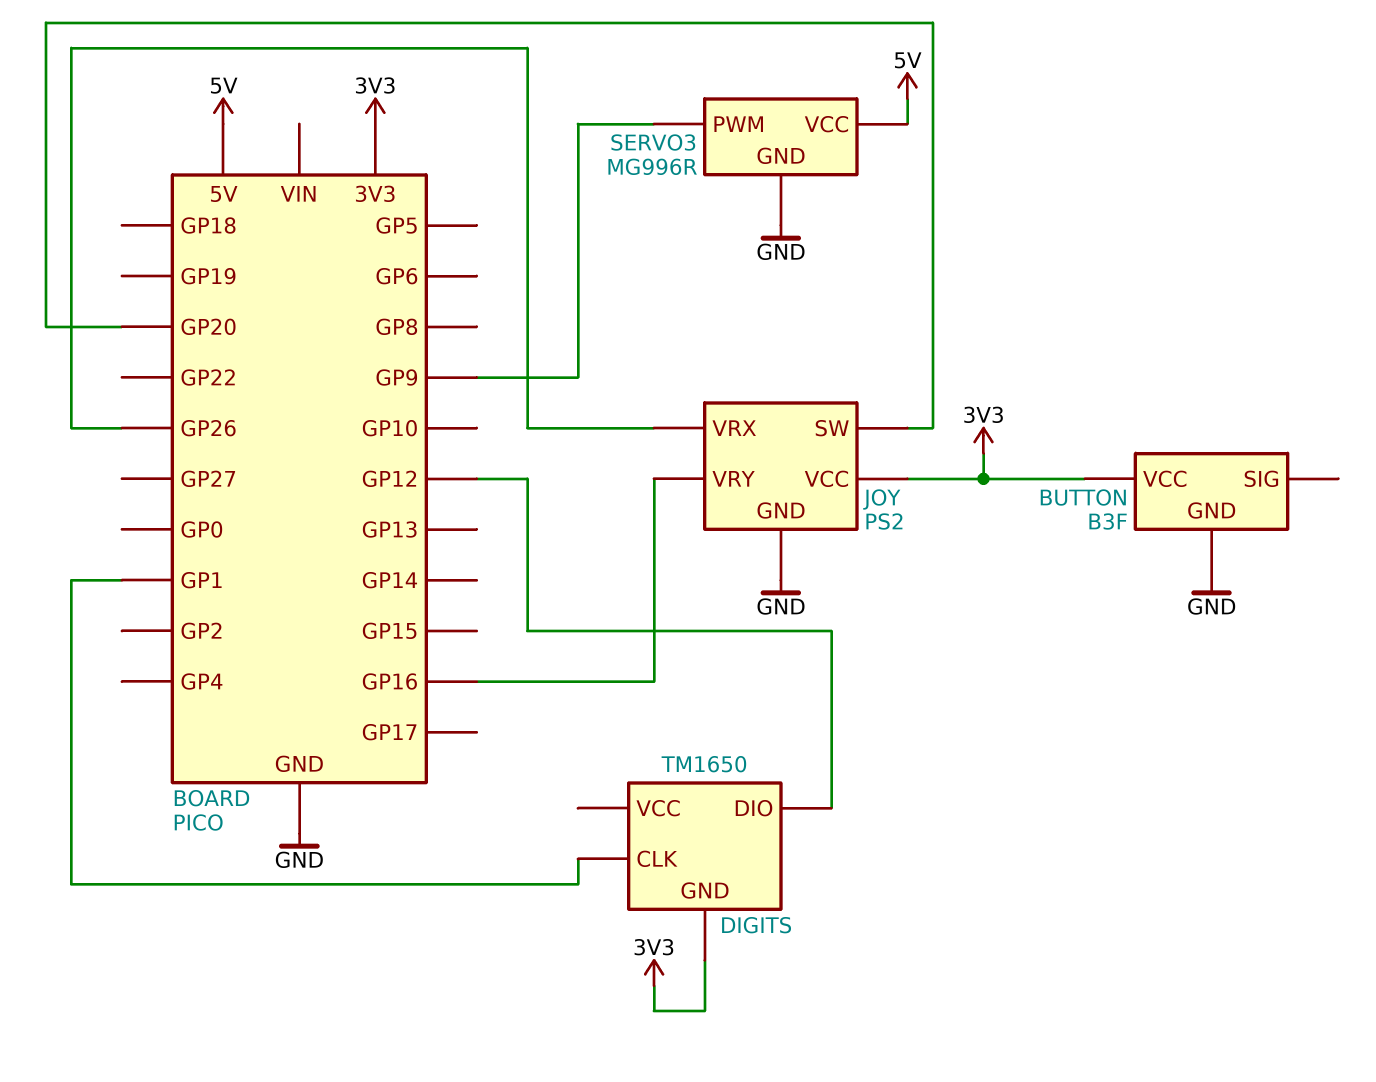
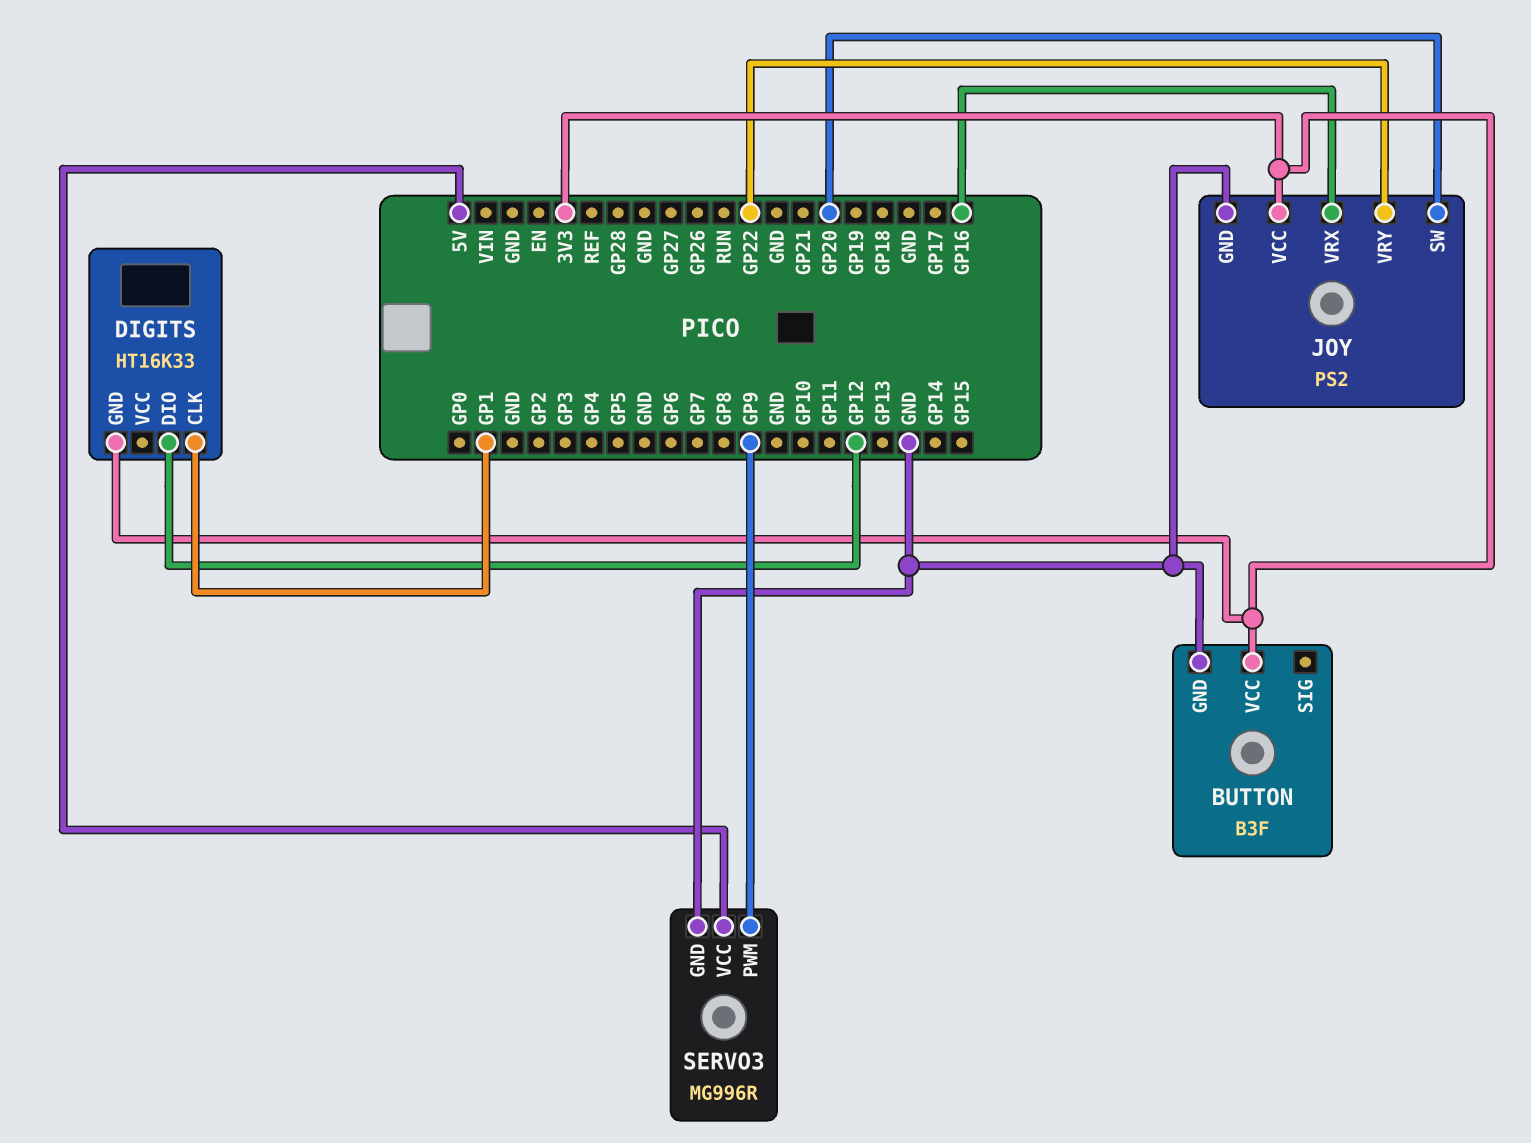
DIGITS: TM1650 -> HT16K33
JOY pin VRX: GP26 -> GP16
JOY pin VRY: GP16 -> GP22

